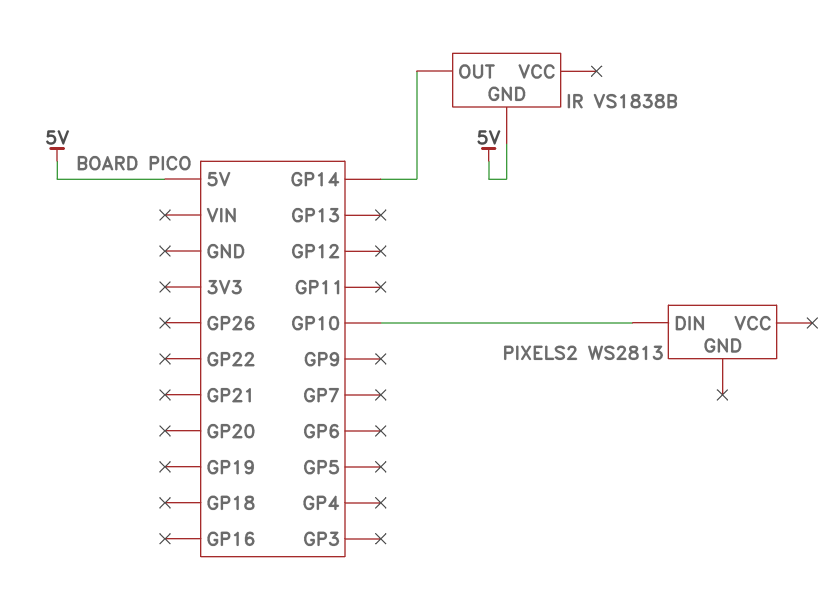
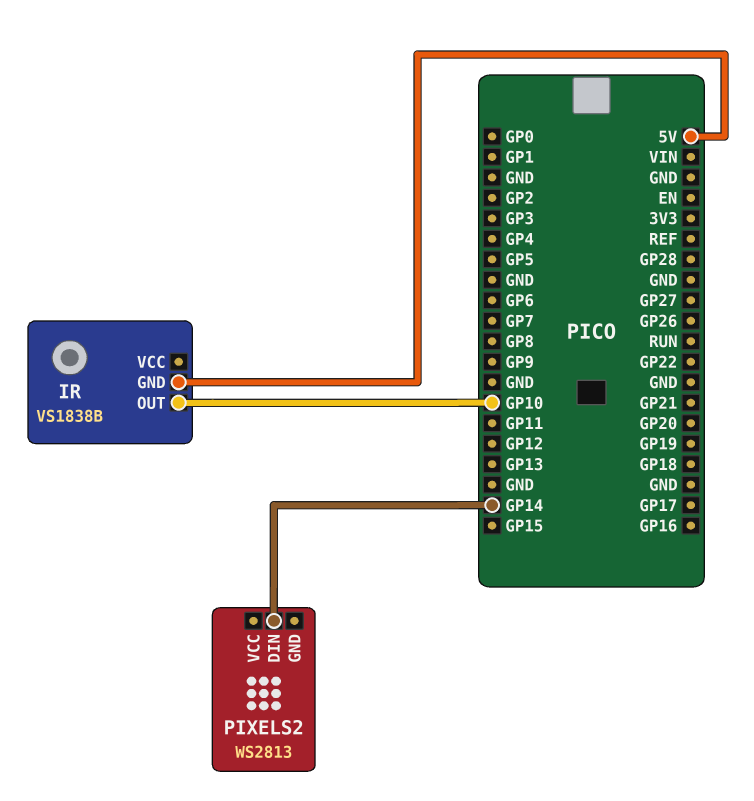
IR pin OUT: GP14 -> GP10
PIXELS2 pin DIN: GP10 -> GP14

